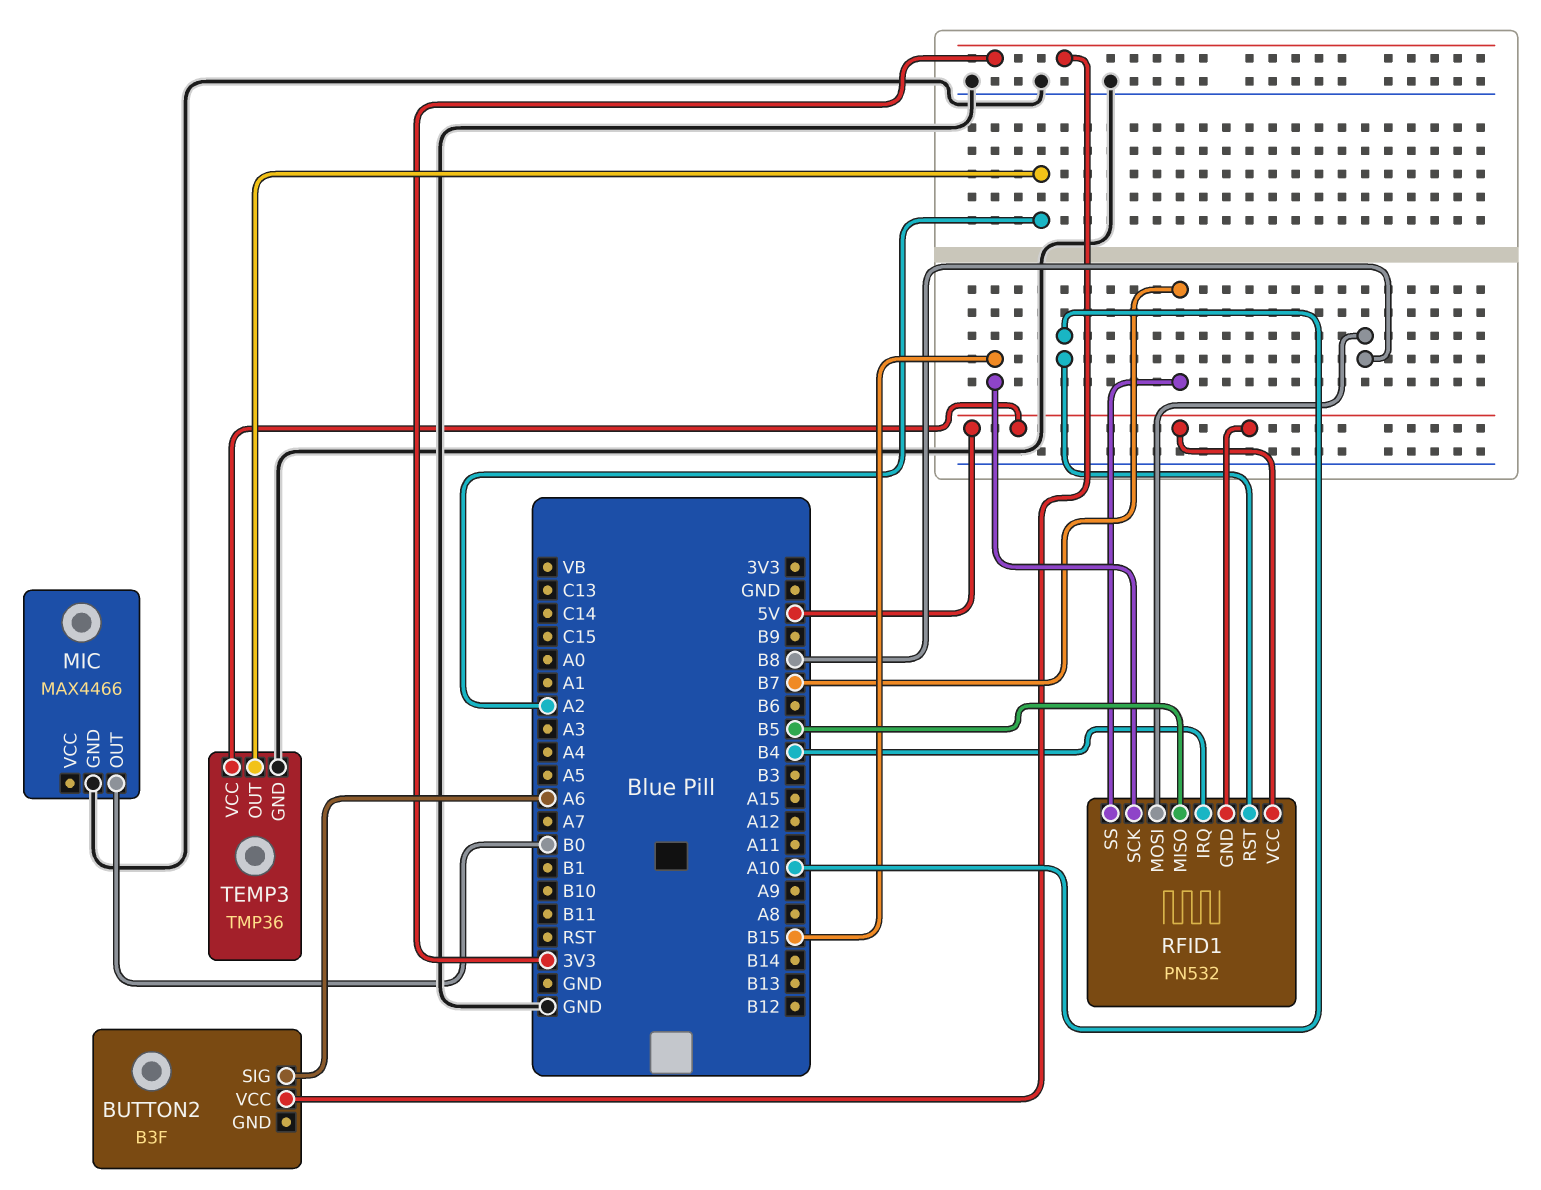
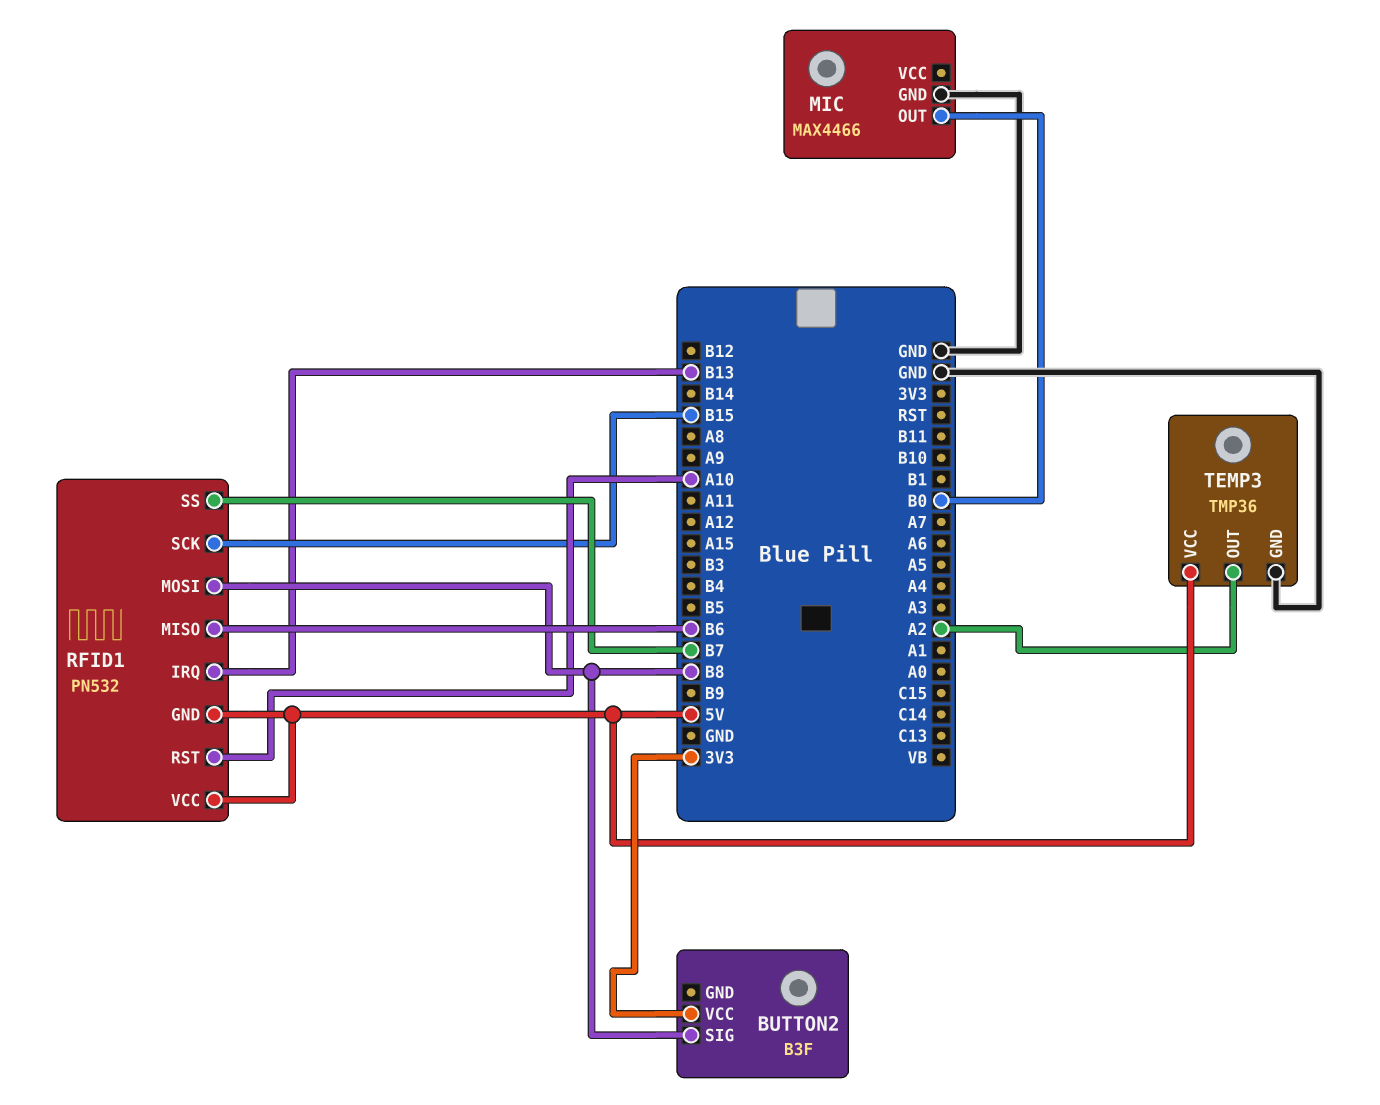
BUTTON2 pin SIG: A6 -> B8
RFID1 pin IRQ: B4 -> B13
RFID1 pin MISO: B5 -> B6

